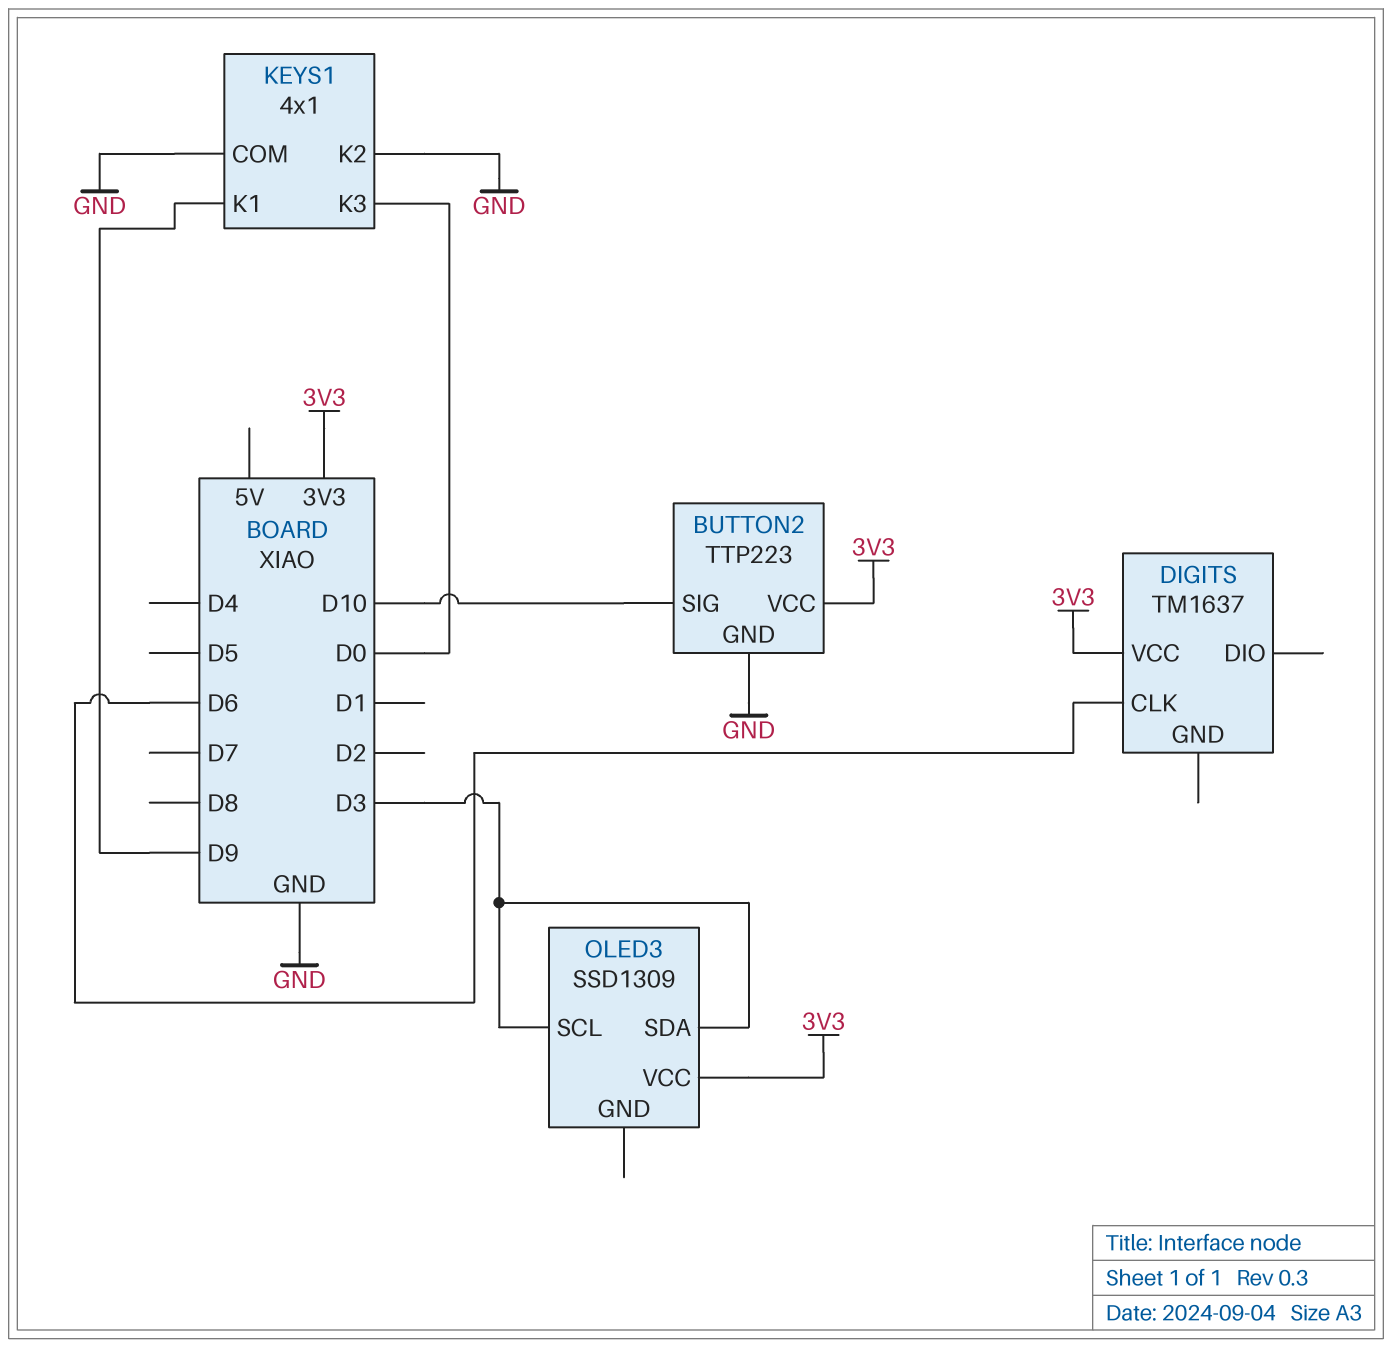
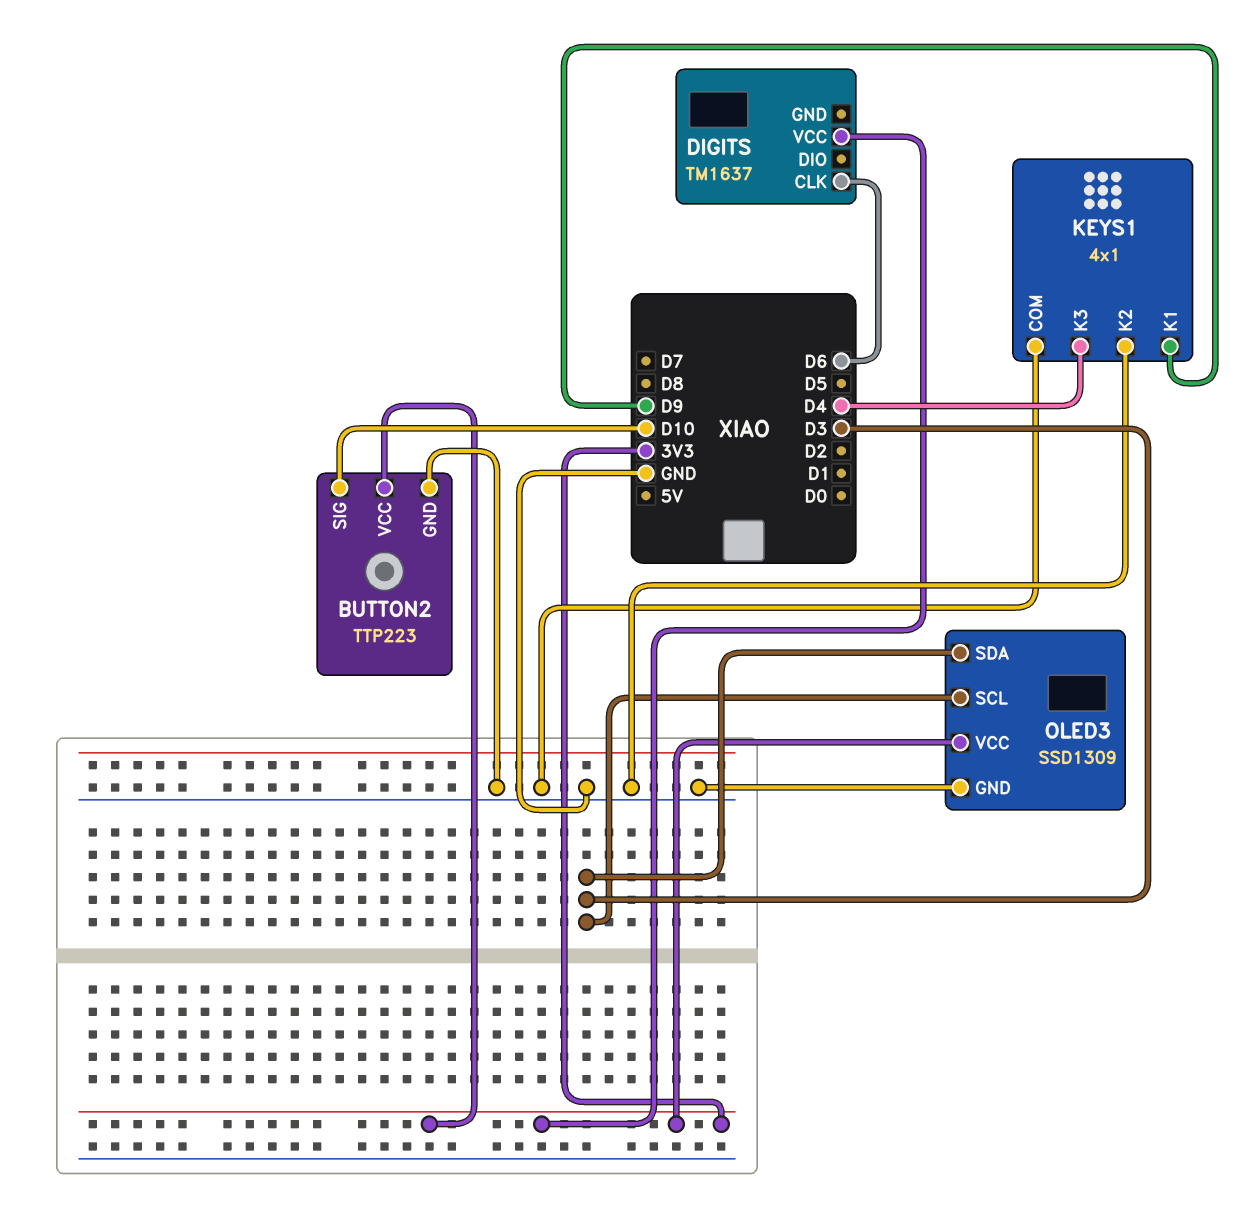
KEYS1 pin K3: D0 -> D4
OLED3 pin GND: none -> GND

